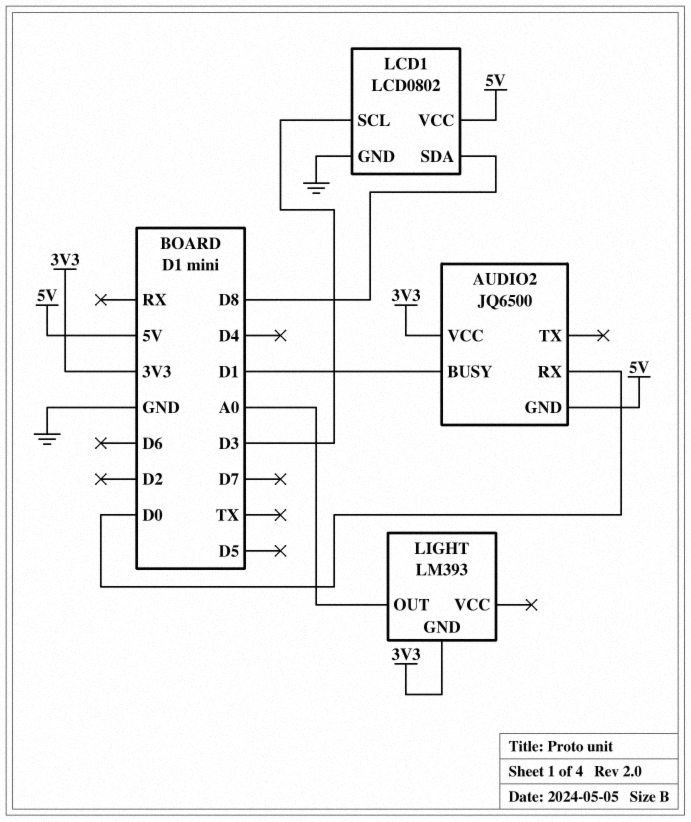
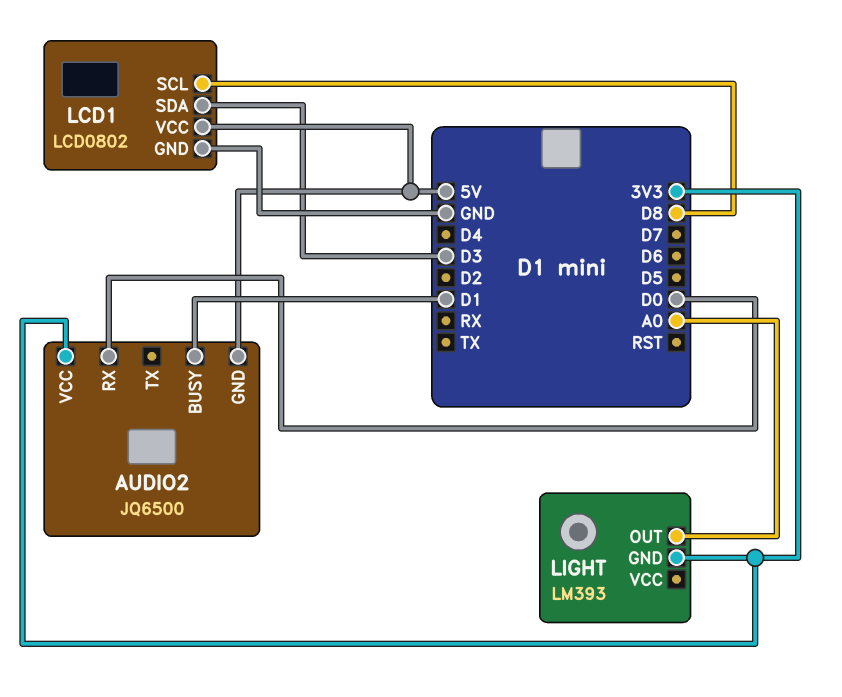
LCD1 pin SCL: D3 -> D8
LCD1 pin SDA: D8 -> D3

